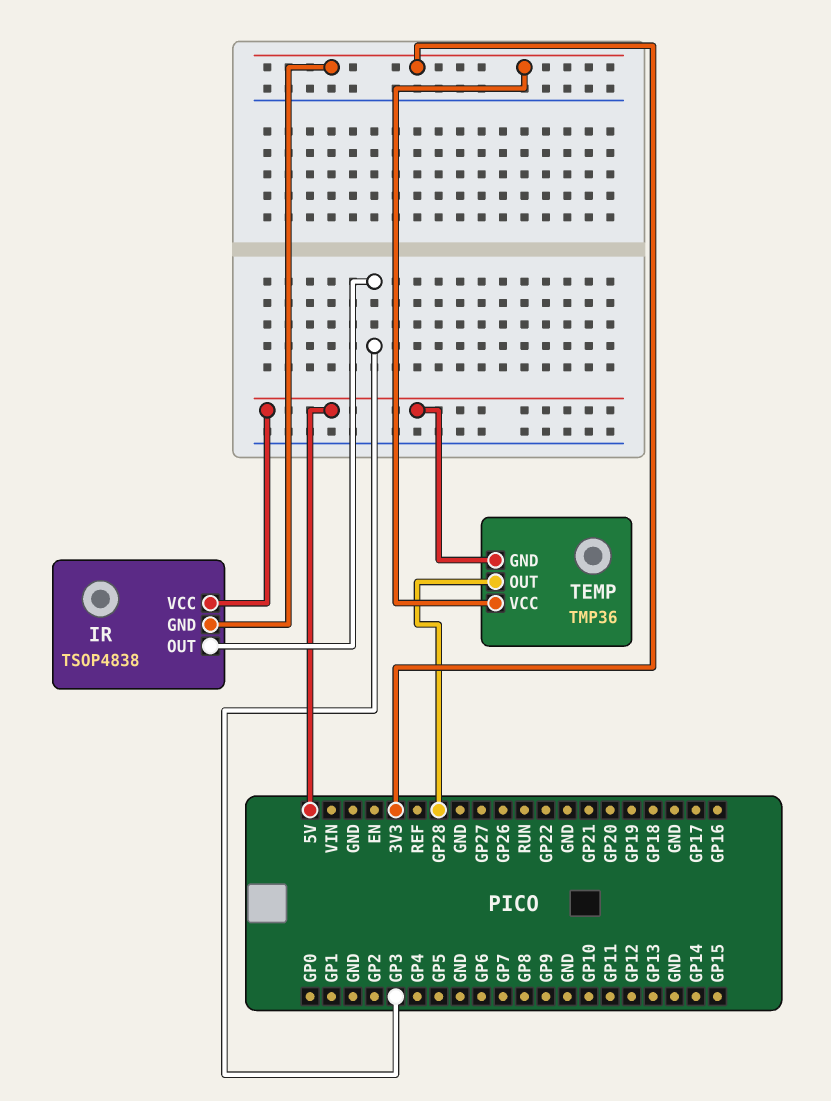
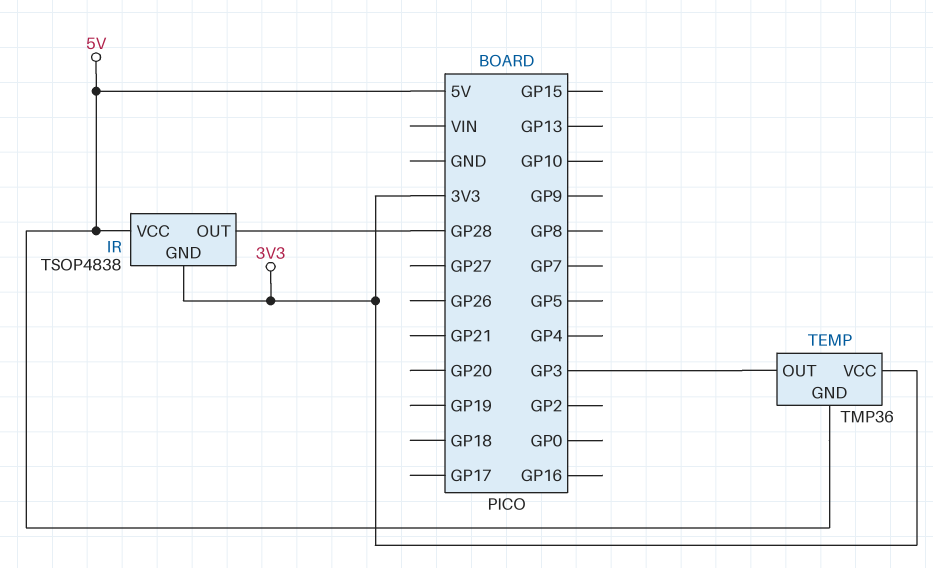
IR pin OUT: GP3 -> GP28
TEMP pin OUT: GP28 -> GP3

